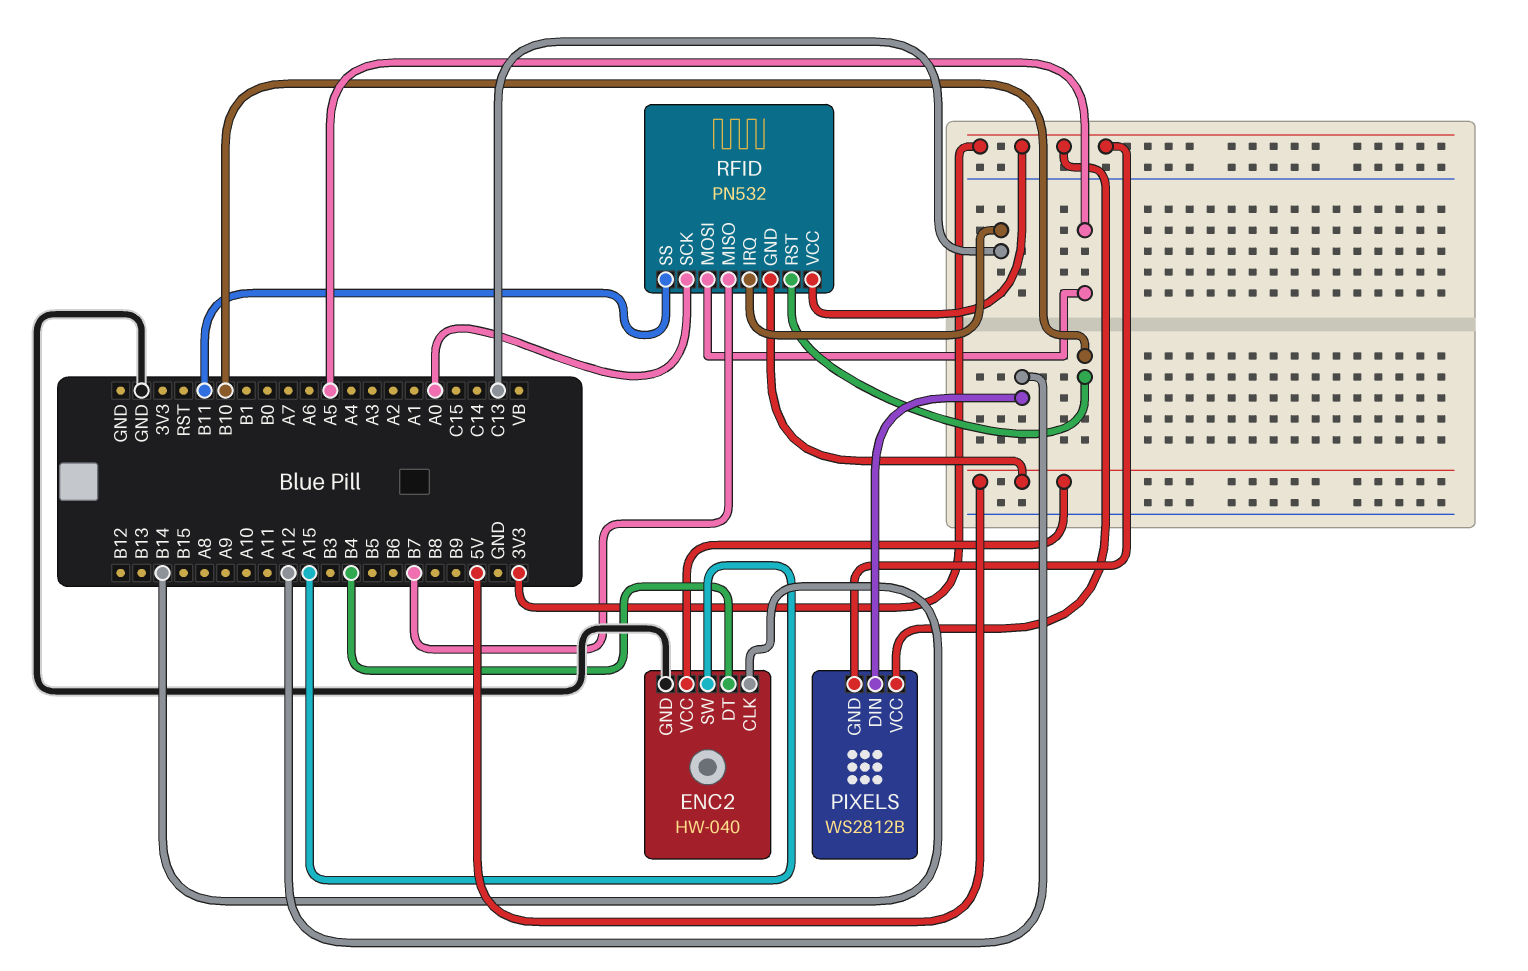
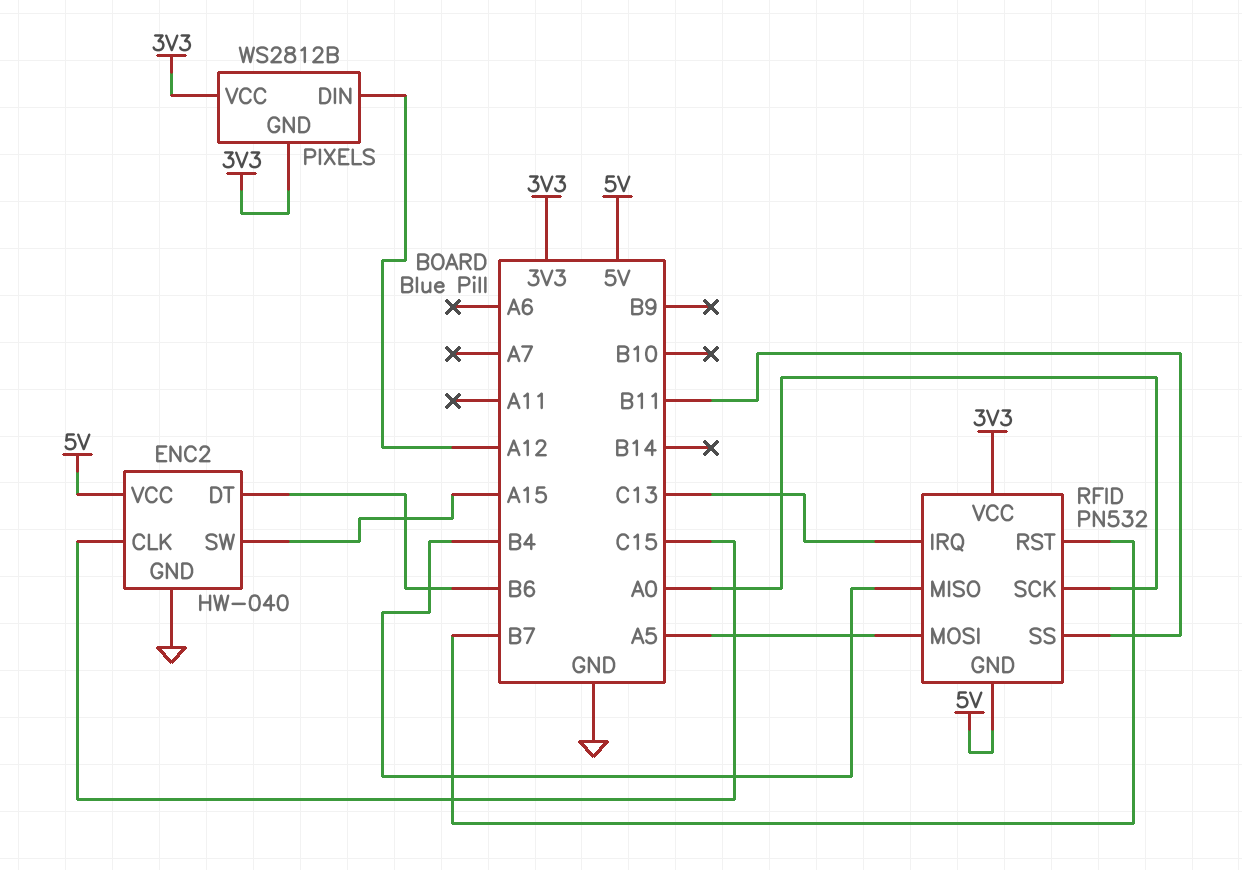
ENC2 pin CLK: B14 -> C15
ENC2 pin DT: B4 -> B6
RFID pin MISO: B7 -> B4
RFID pin RST: B10 -> B7

